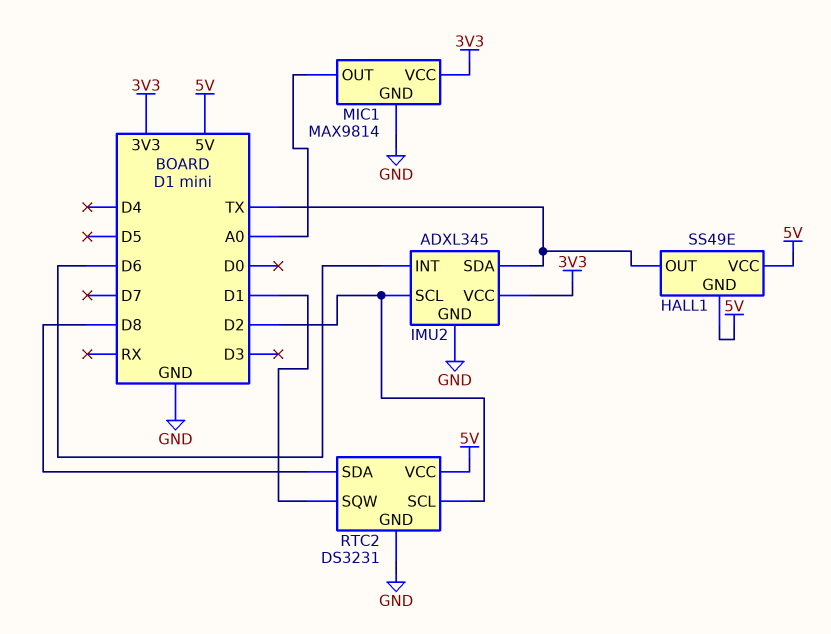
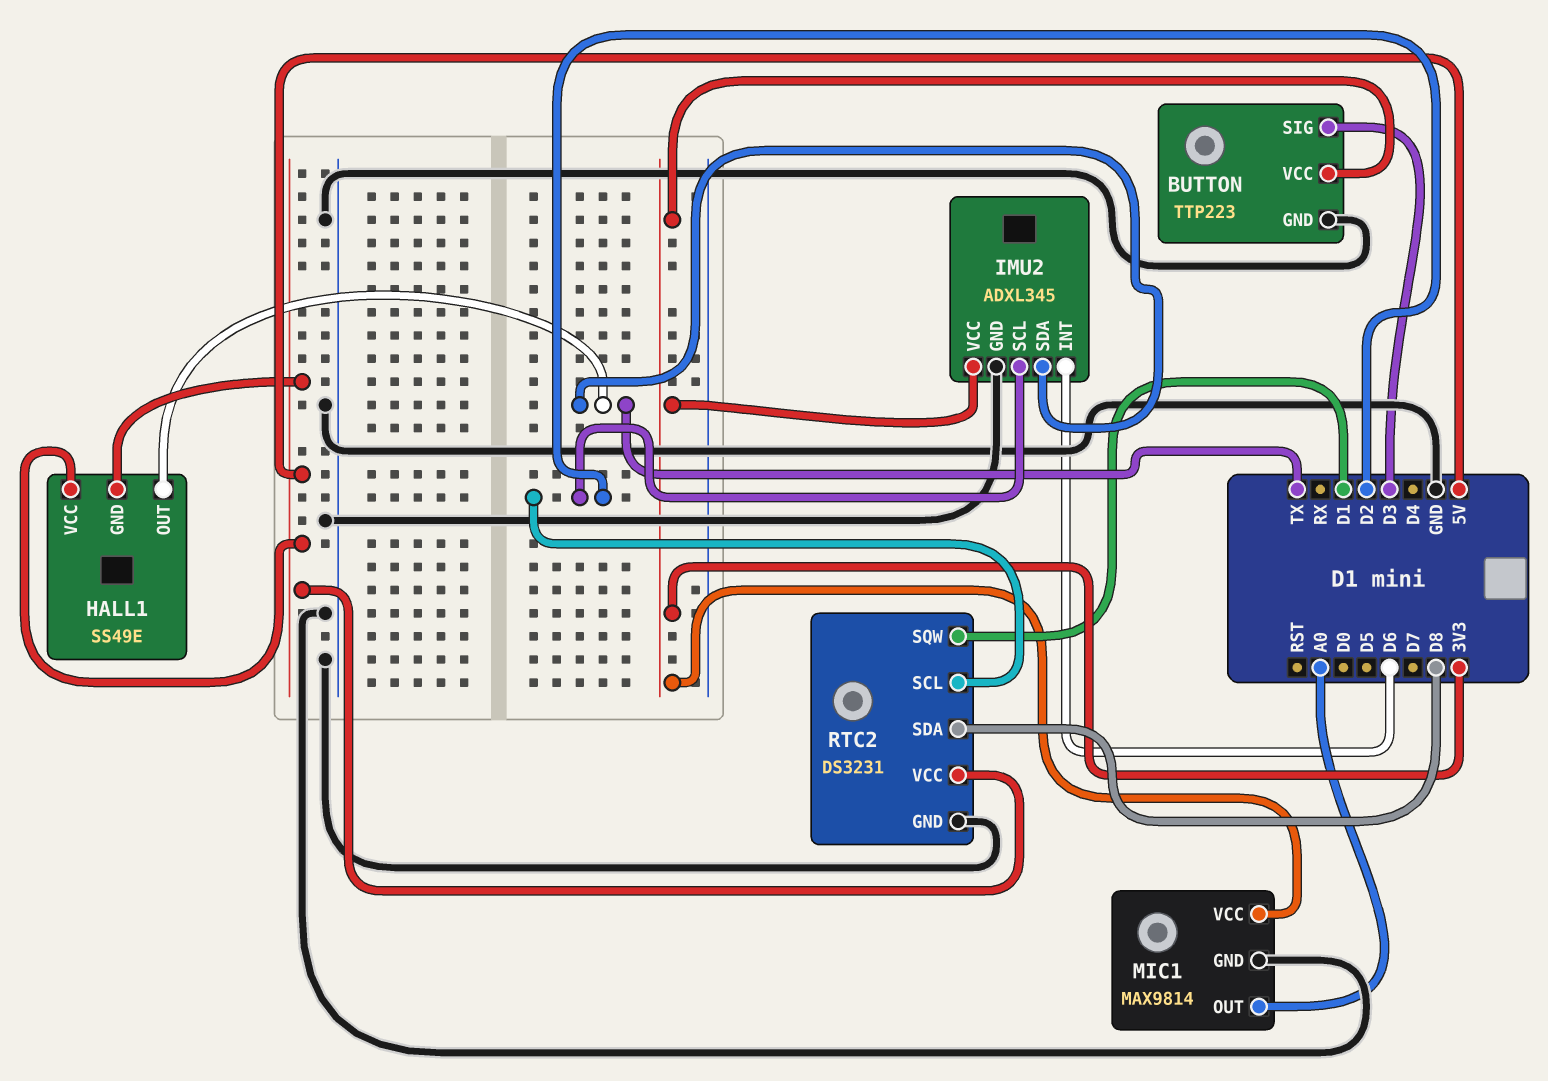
BUTTON: none -> TTP223
BUTTON pin GND: none -> GND
BUTTON pin SIG: none -> D3
BUTTON pin VCC: none -> 3V3

